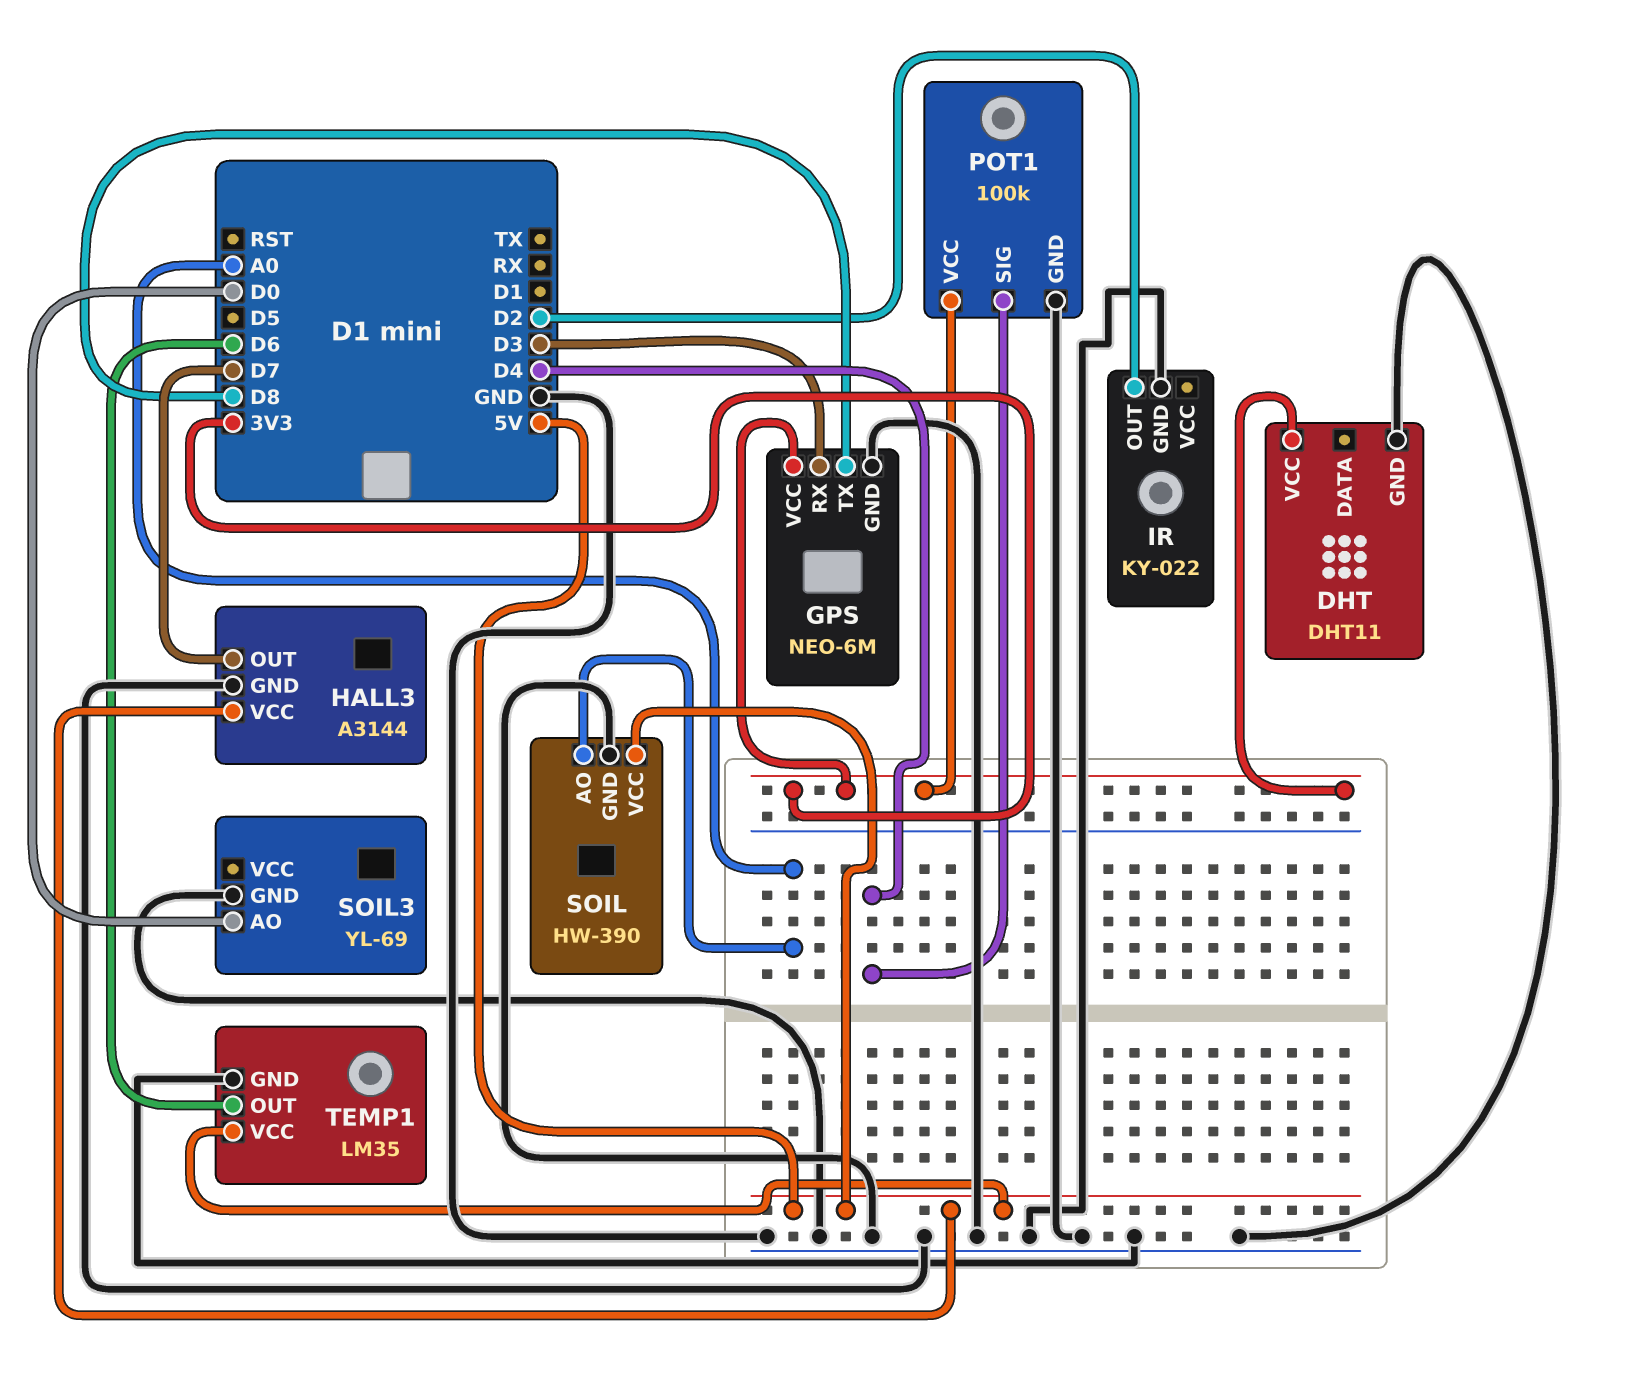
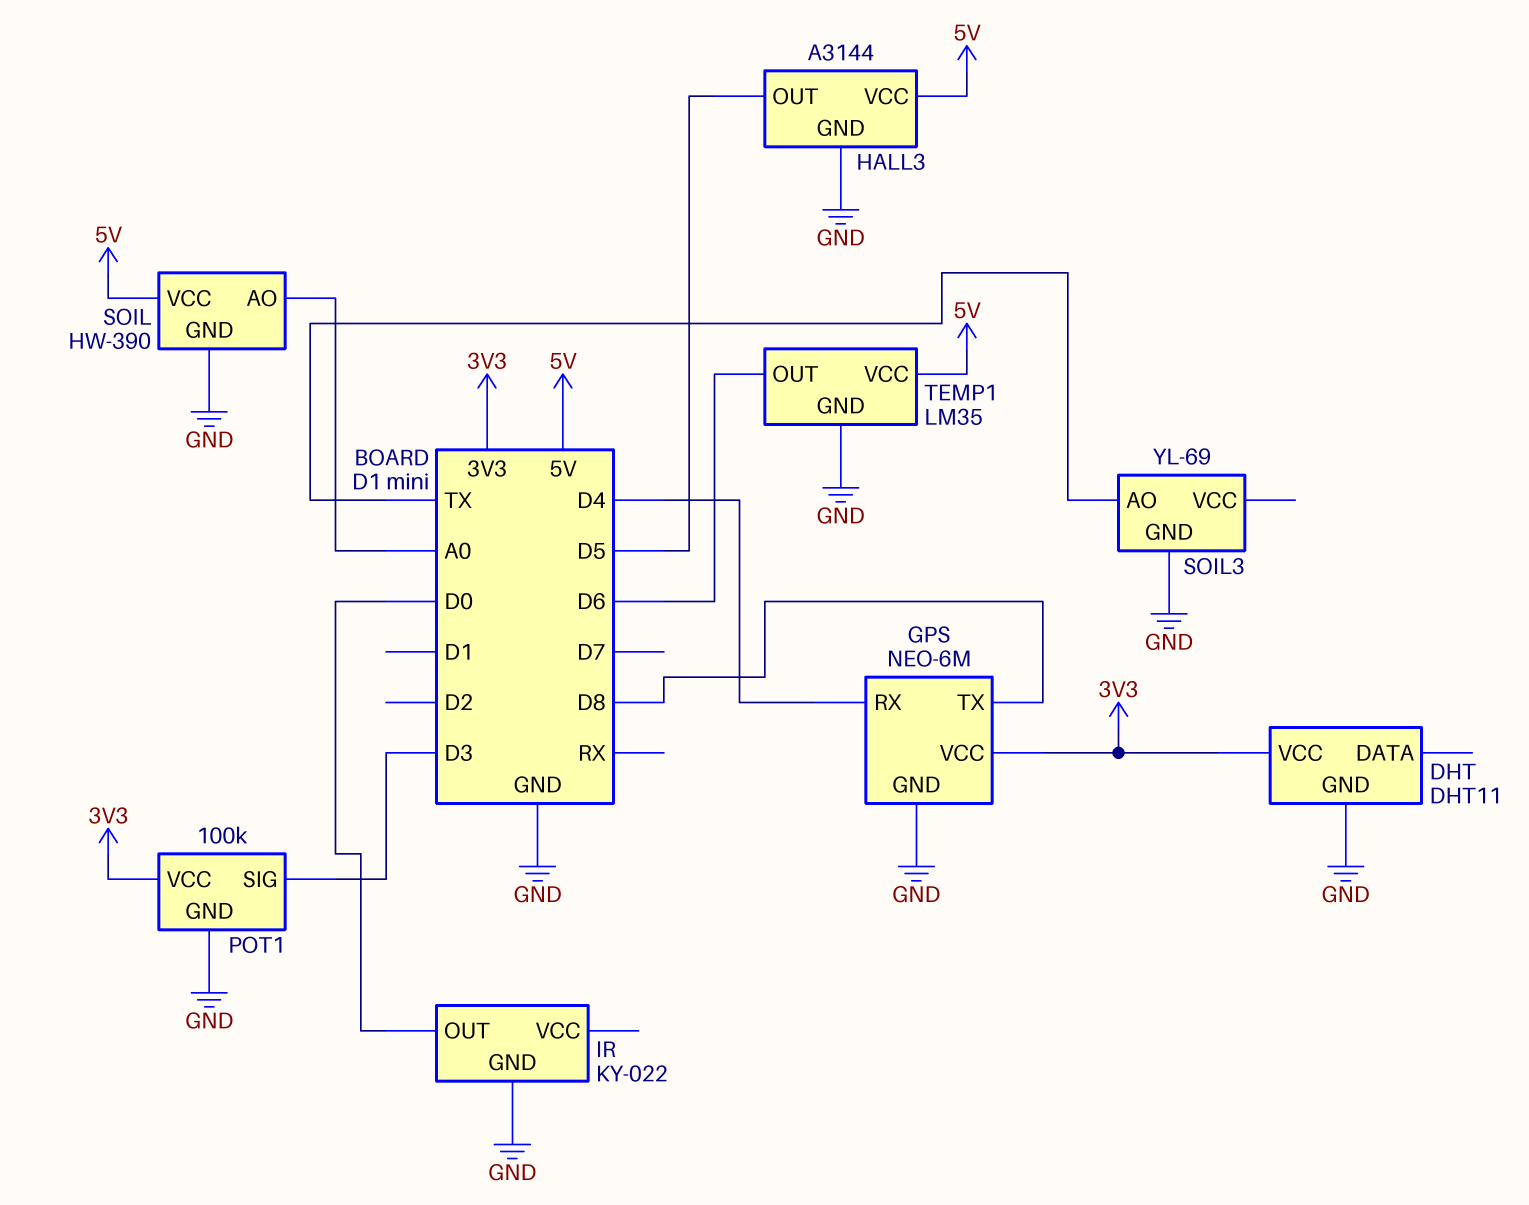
GPS pin RX: D3 -> D4
HALL3 pin OUT: D7 -> D5
IR pin OUT: D2 -> D0
POT1 pin SIG: D4 -> D3
SOIL3 pin AO: D0 -> TX

